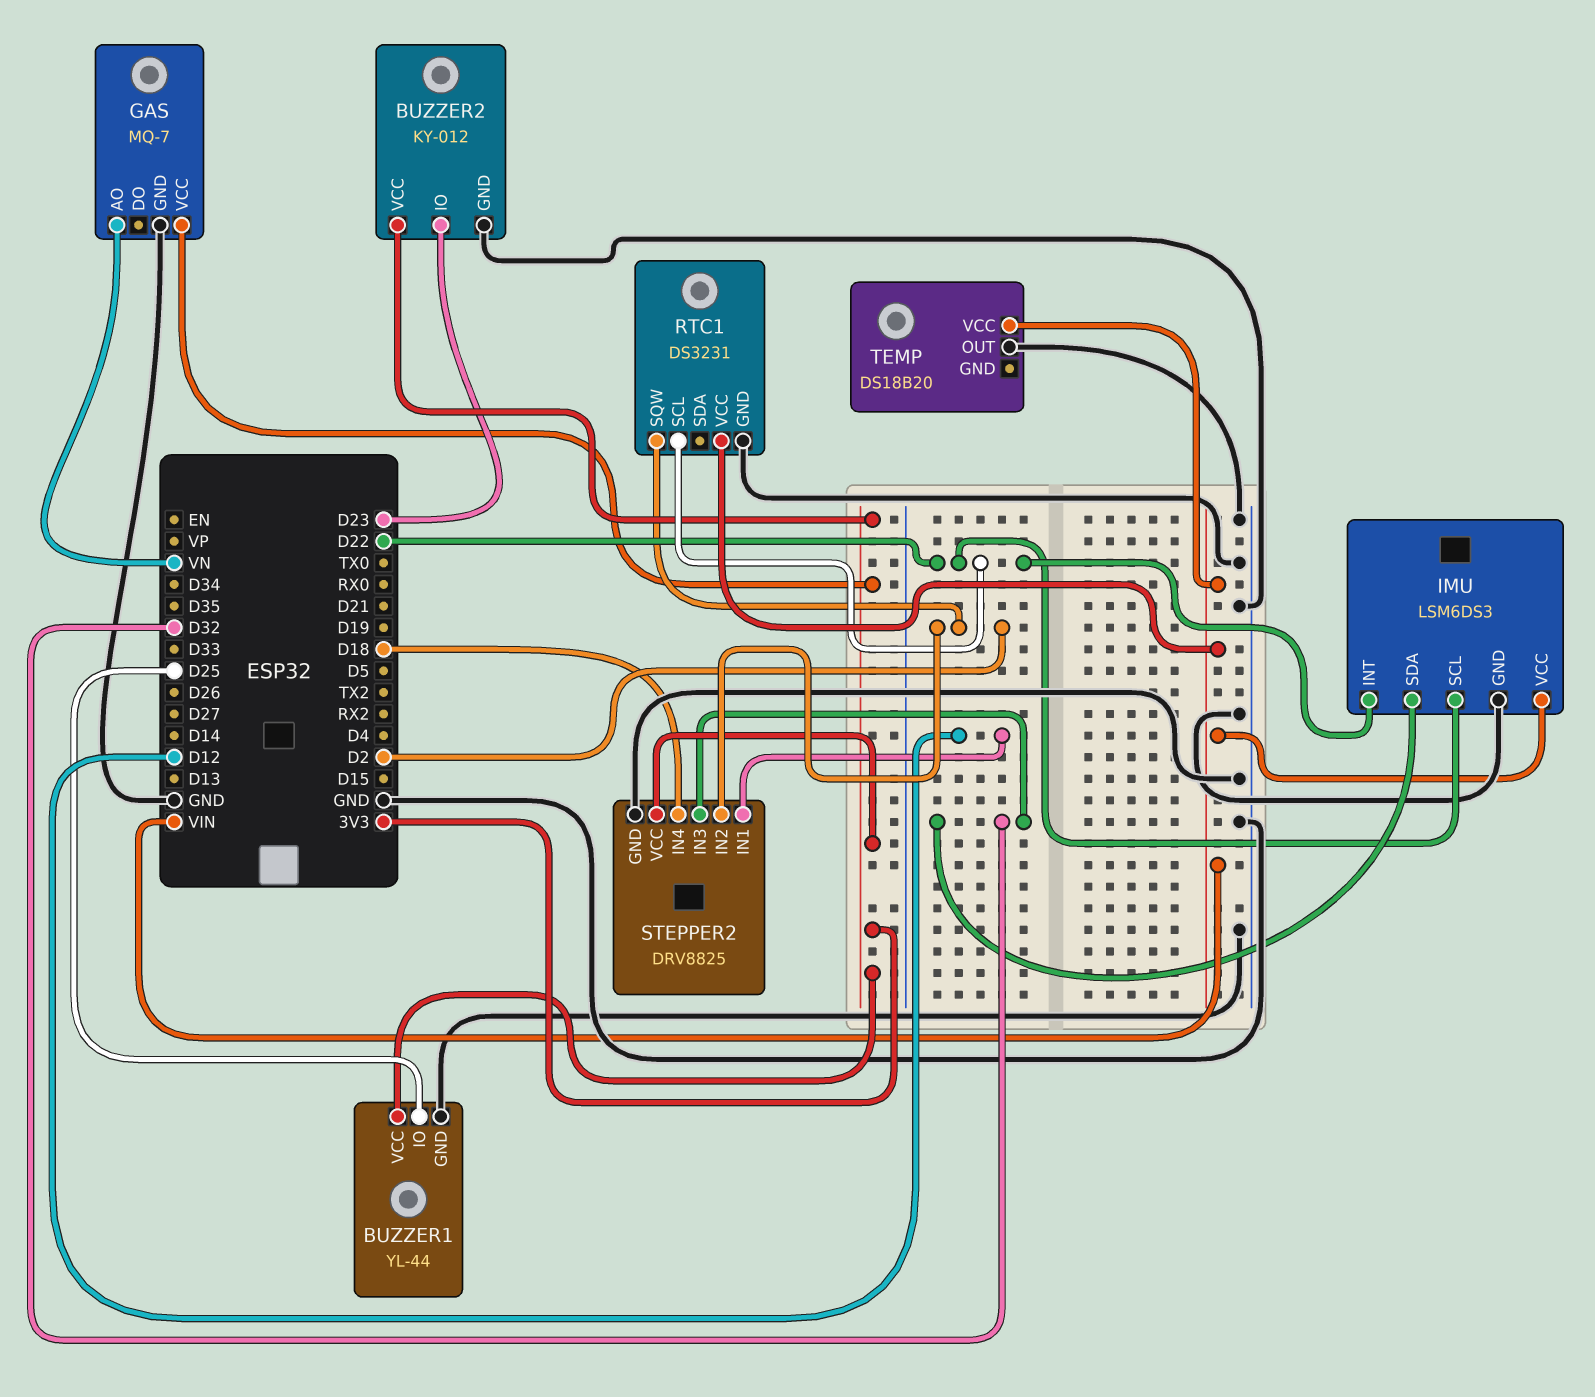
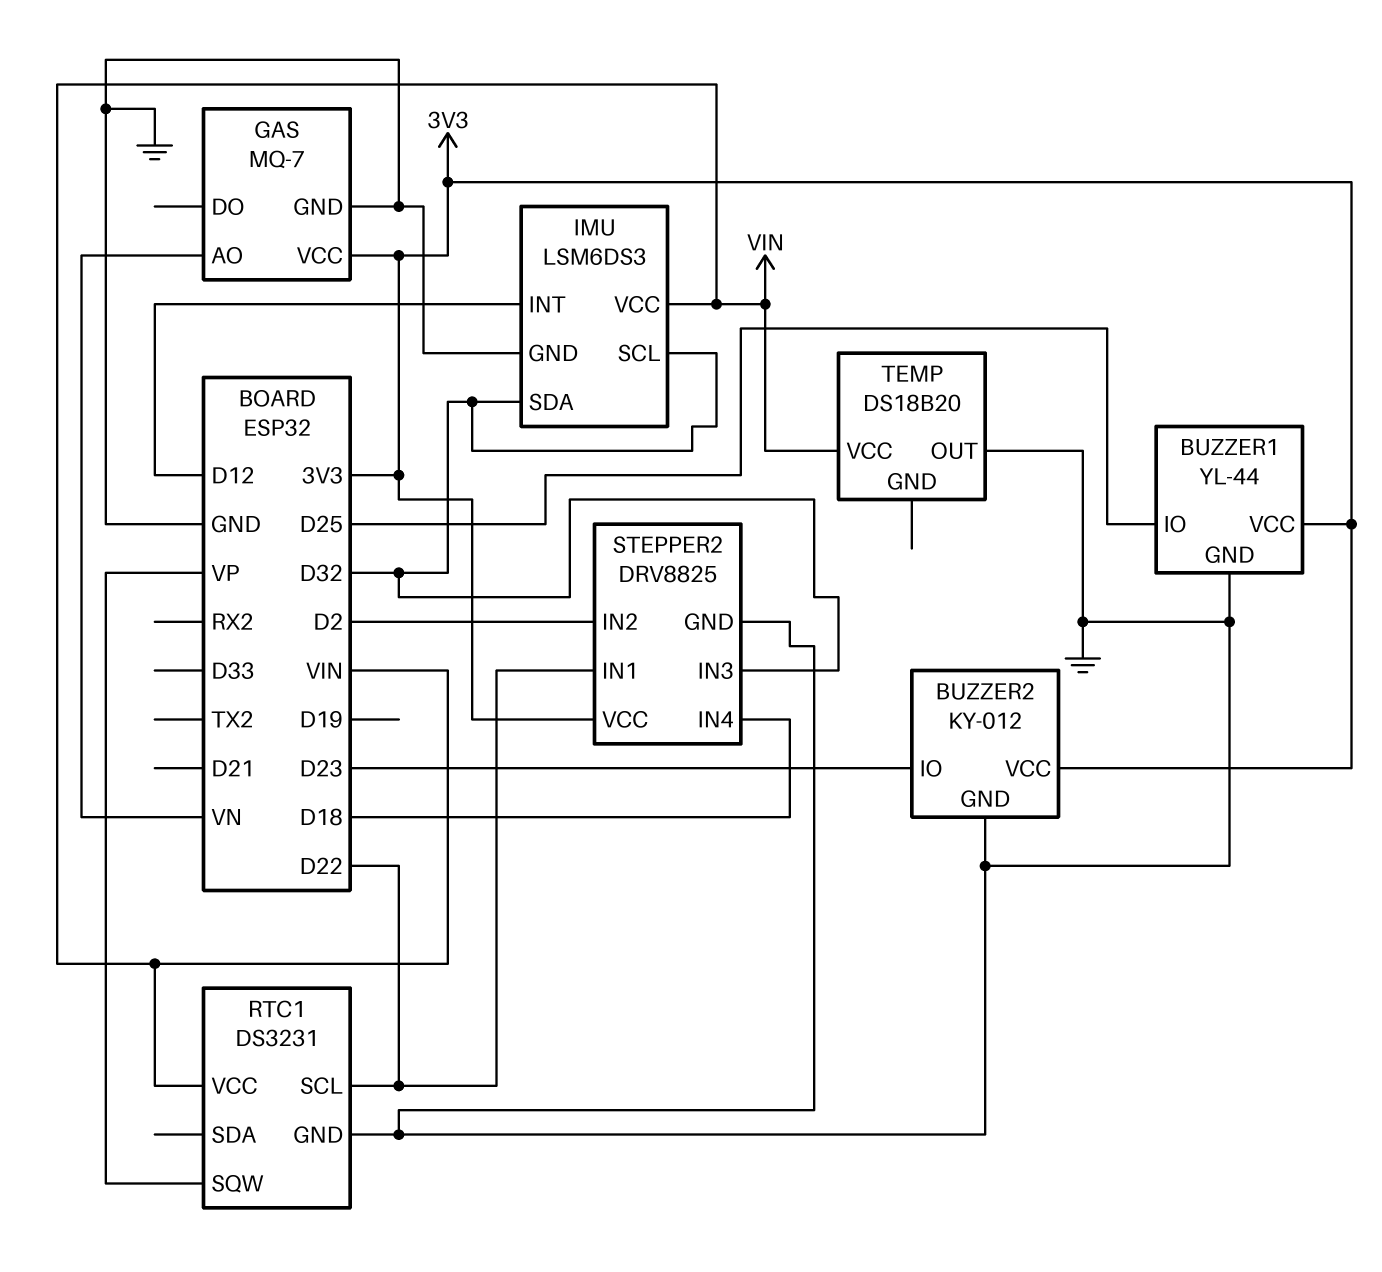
IMU pin INT: D22 -> D12
IMU pin SCL: D22 -> D32
RTC1 pin SQW: D2 -> VP
STEPPER2 pin IN1: D12 -> D22

